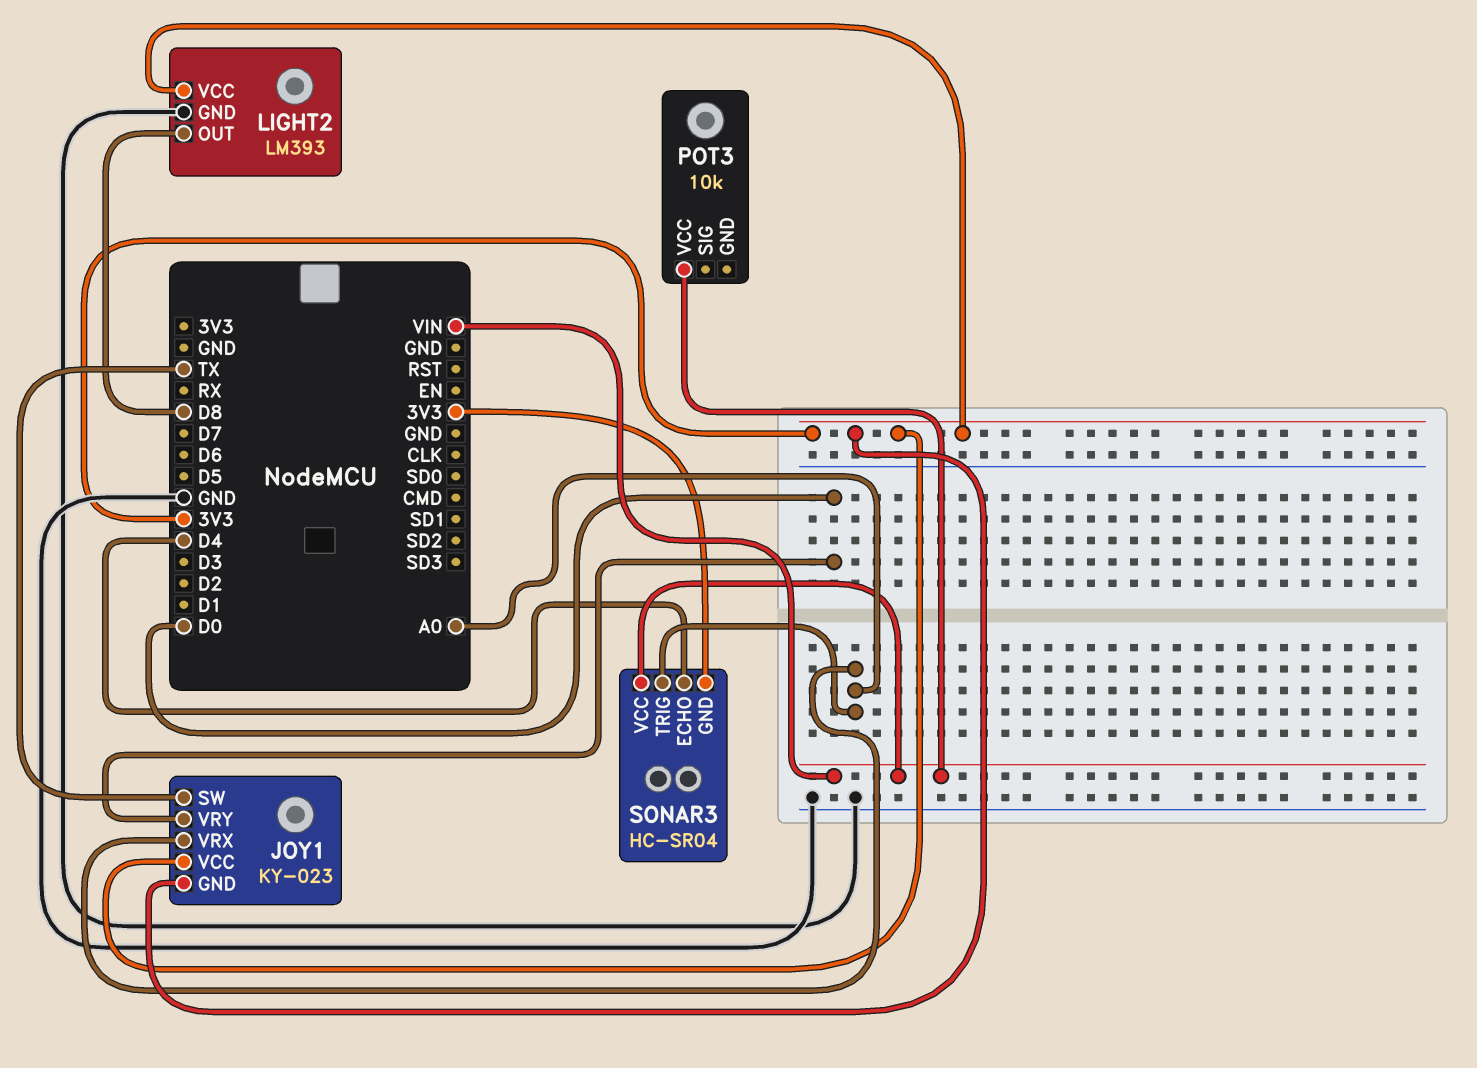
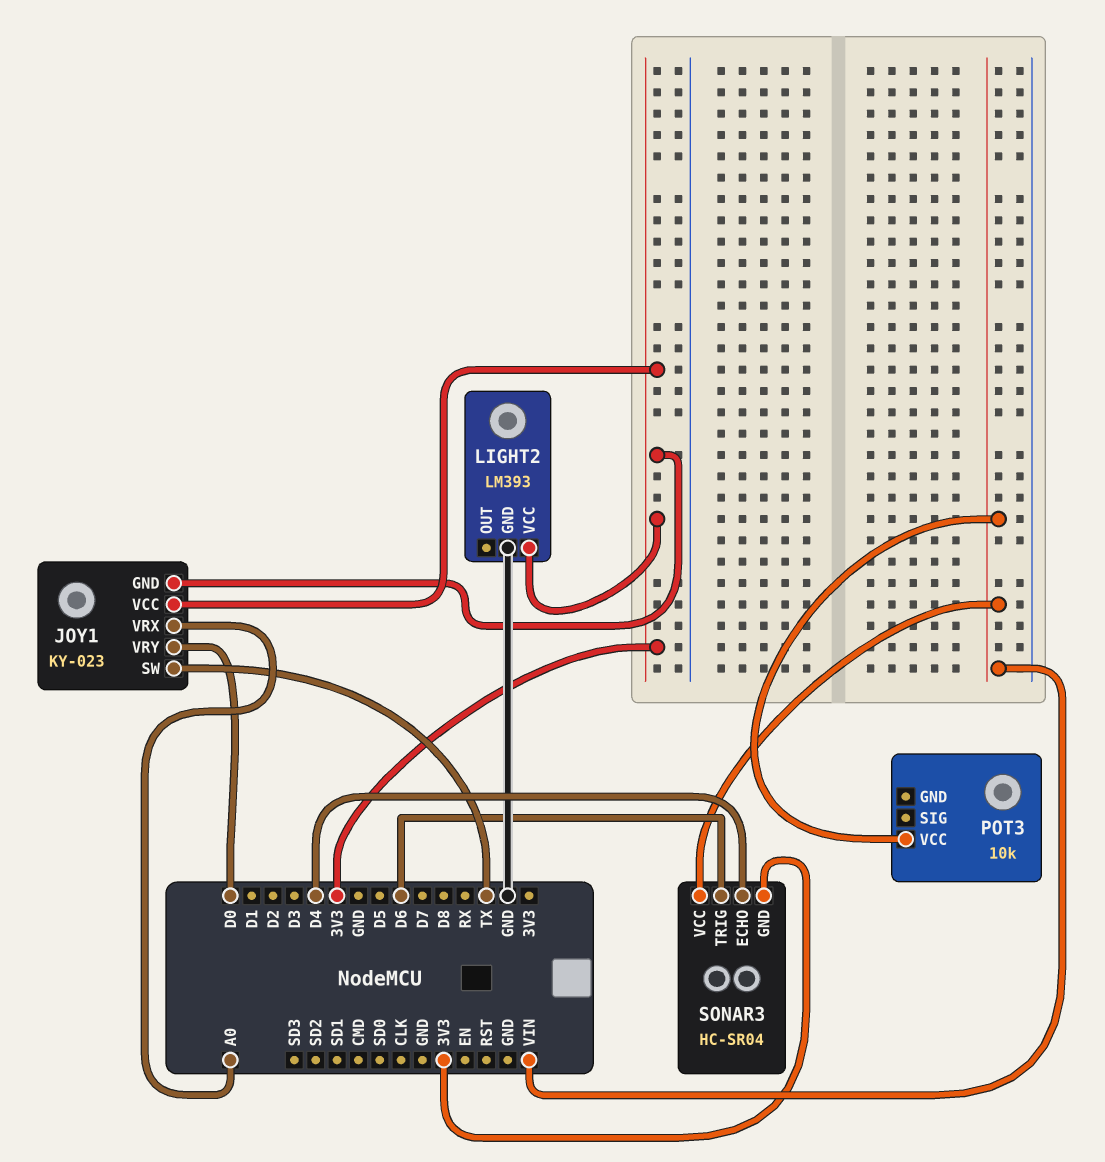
LIGHT2 pin OUT: D8 -> none
SONAR3 pin TRIG: A0 -> D6

